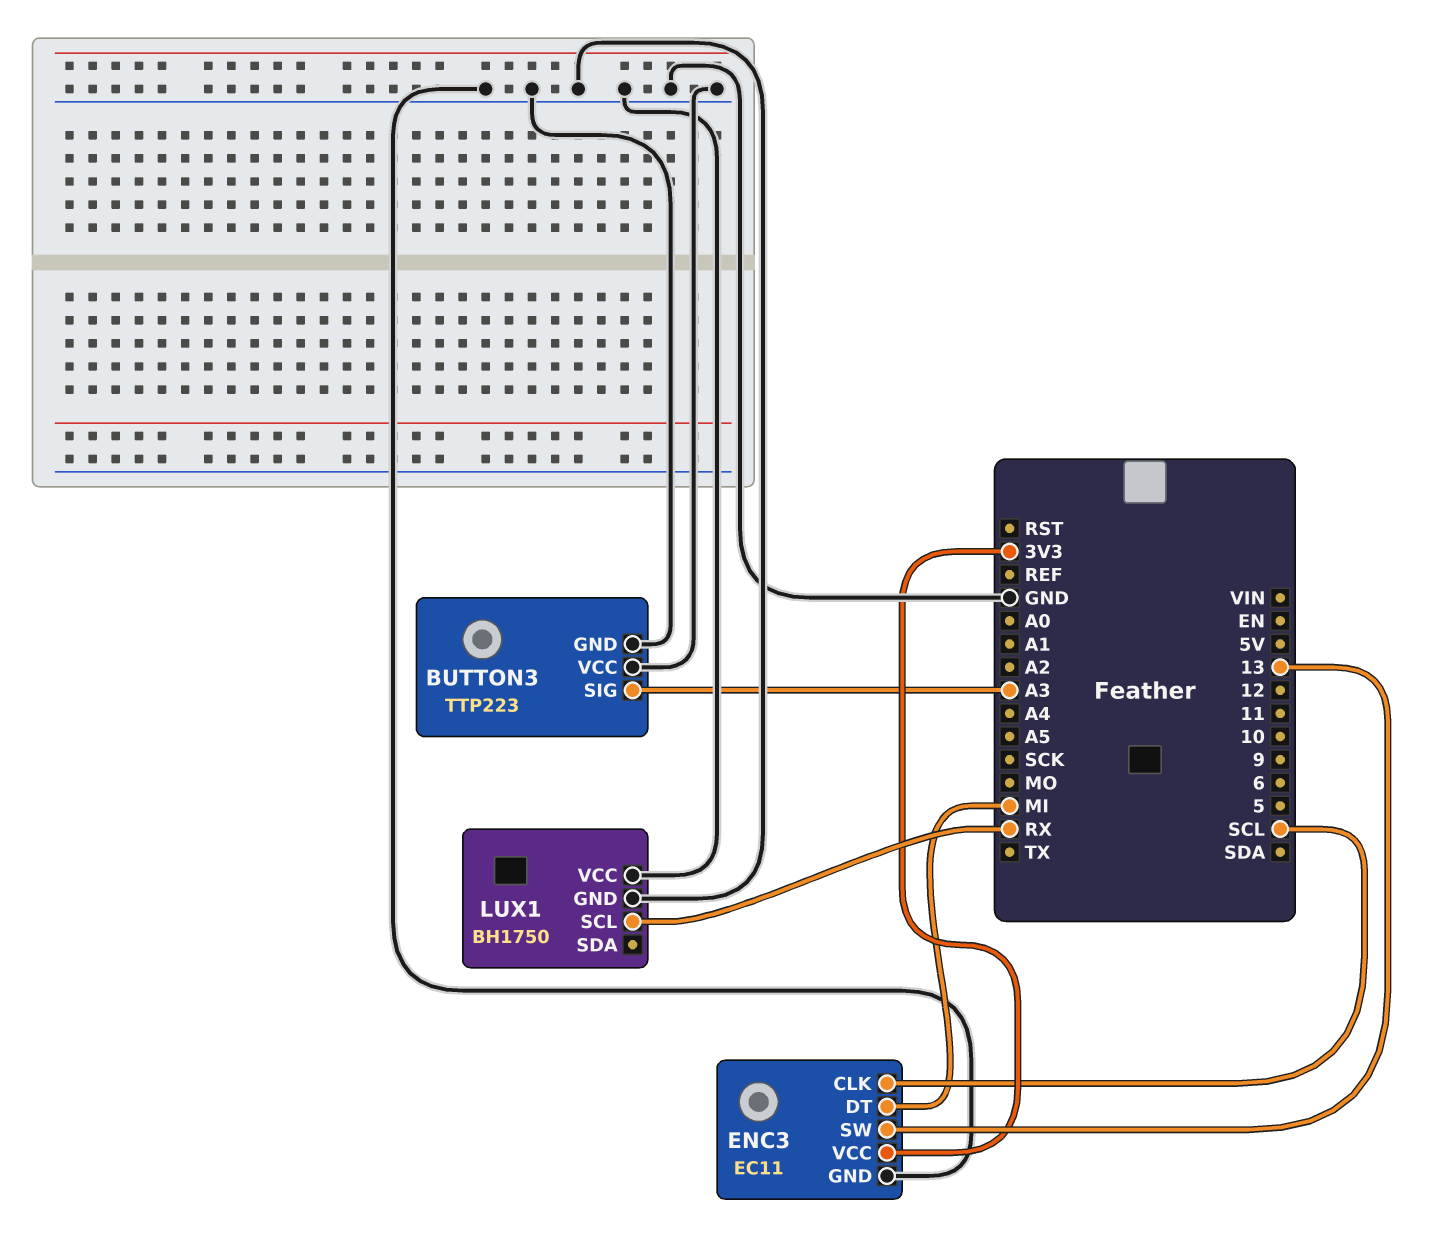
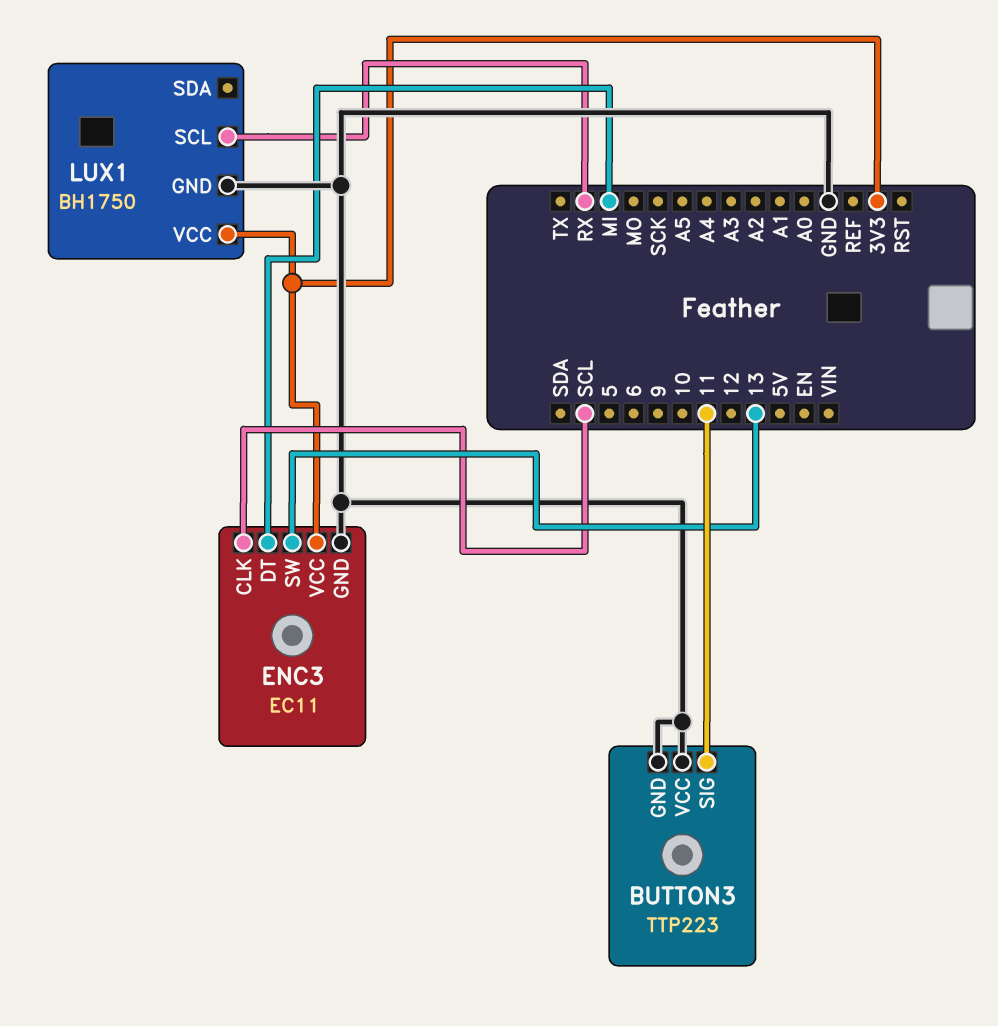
BUTTON3 pin SIG: A3 -> 11
LUX1 pin VCC: GND -> 3V3

